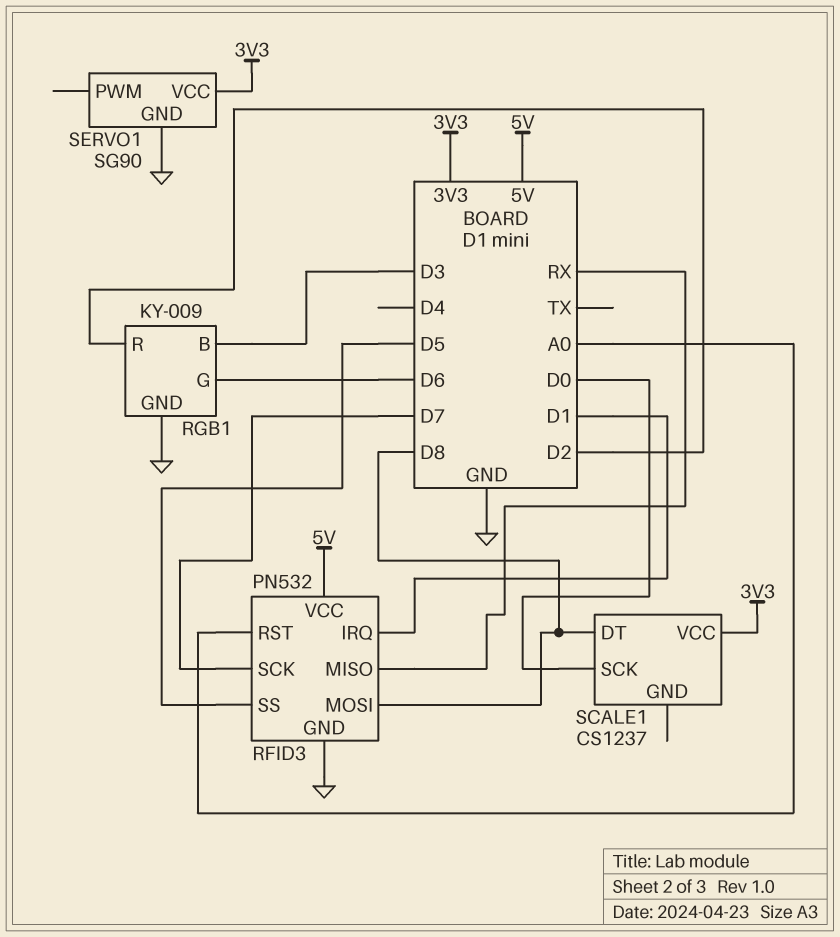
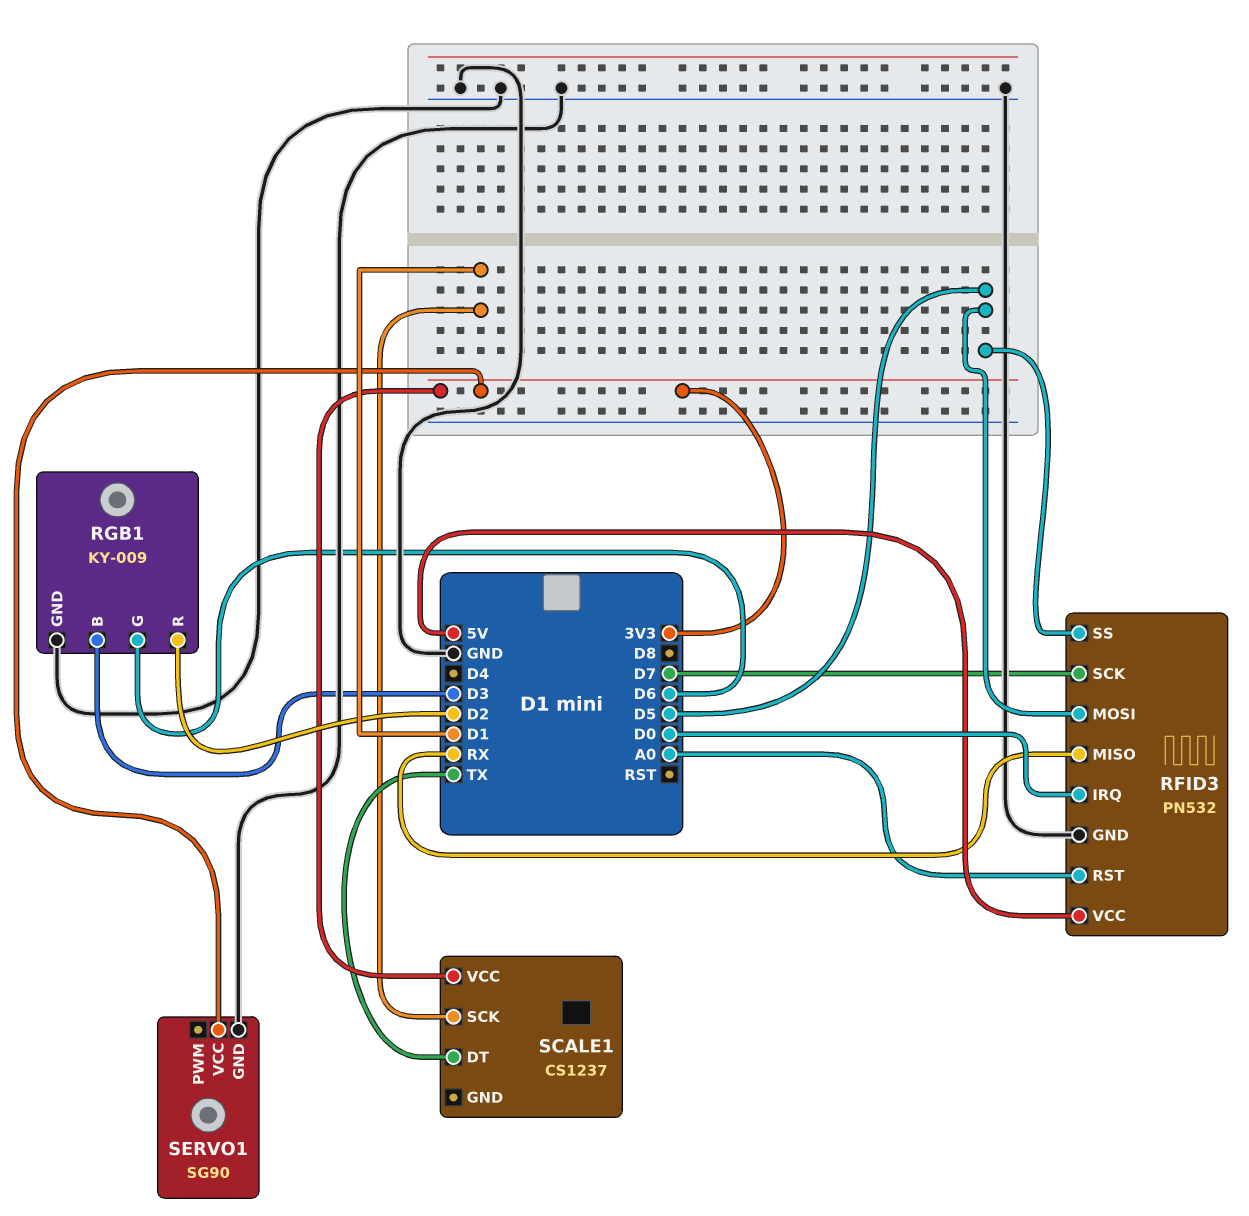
RFID3 pin IRQ: D1 -> D0
RFID3 pin MOSI: D8 -> D5
SCALE1 pin DT: D8 -> TX
SCALE1 pin SCK: D0 -> D1

